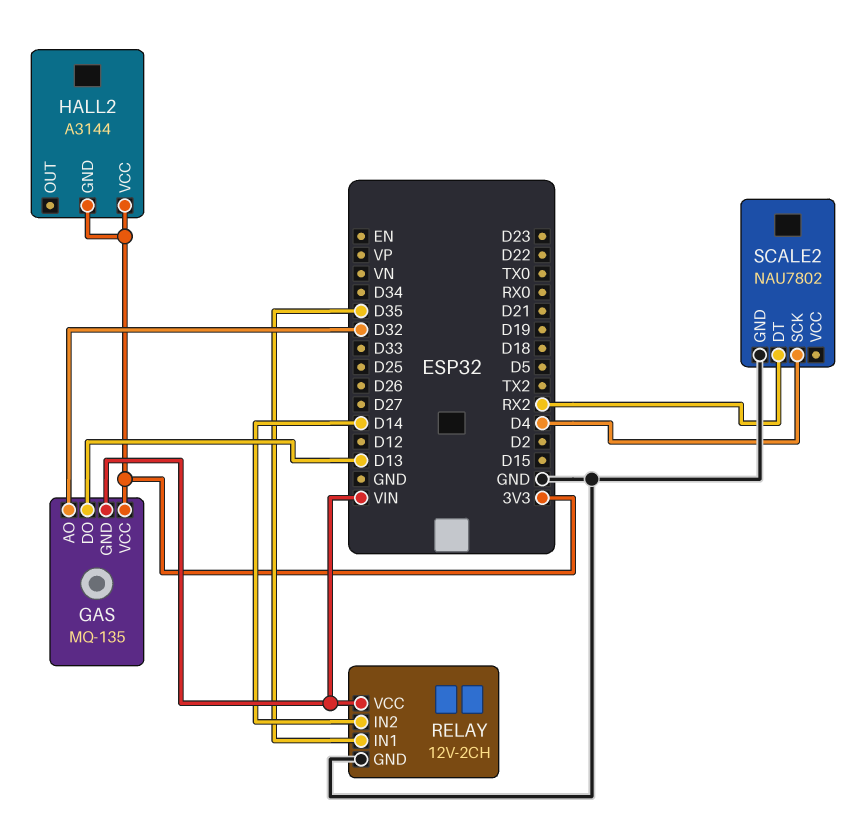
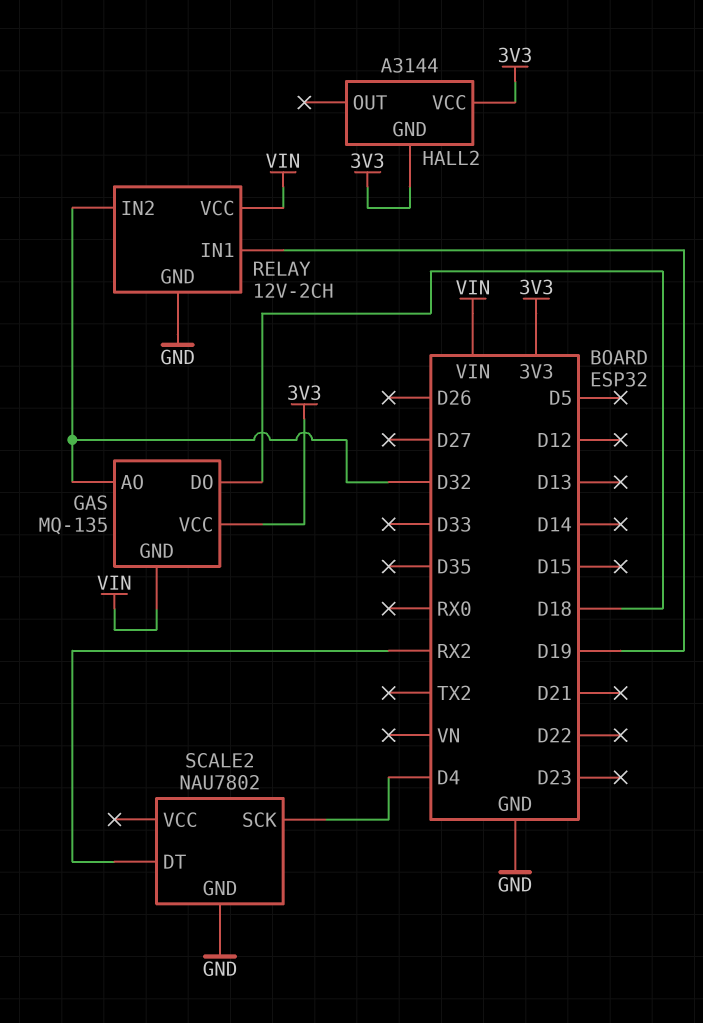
GAS pin DO: D13 -> D18
RELAY pin IN1: D35 -> D19
RELAY pin IN2: D14 -> D32

